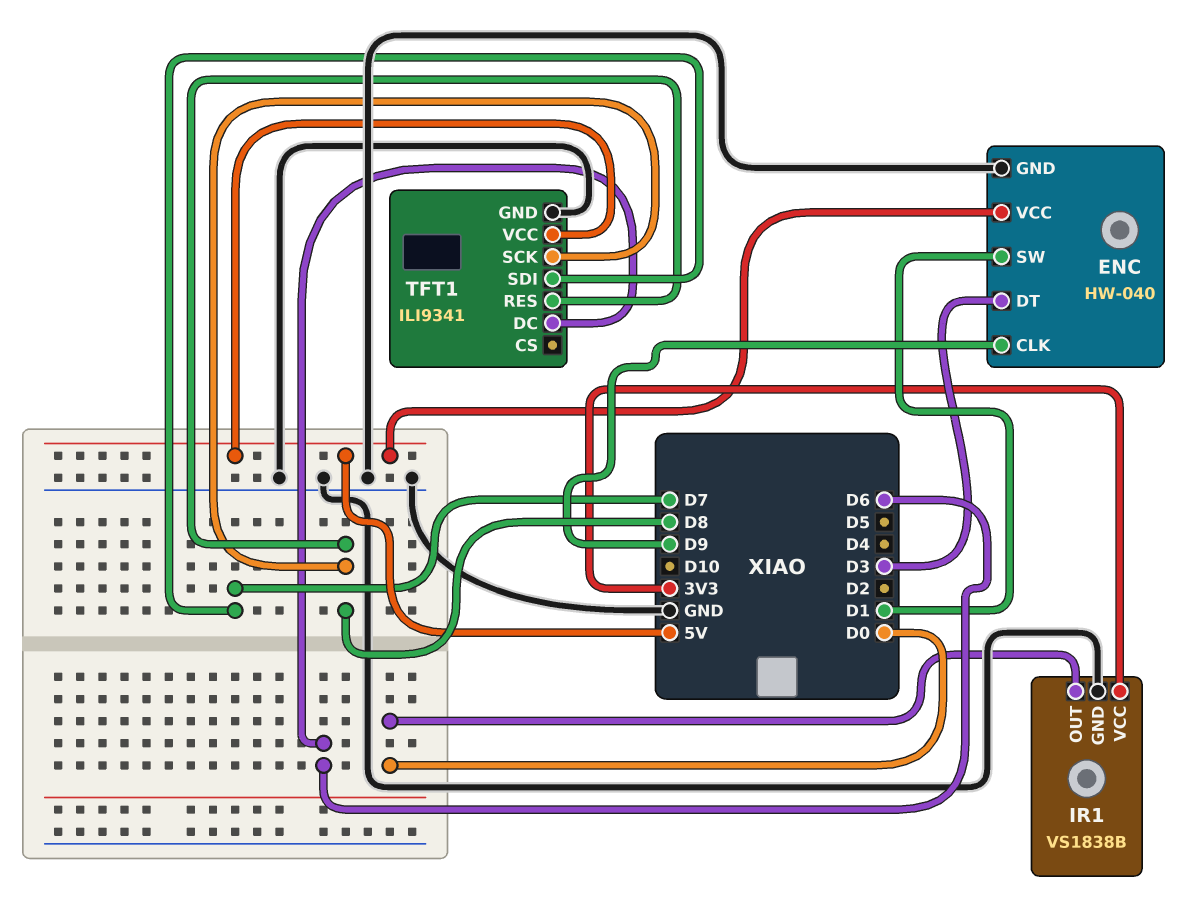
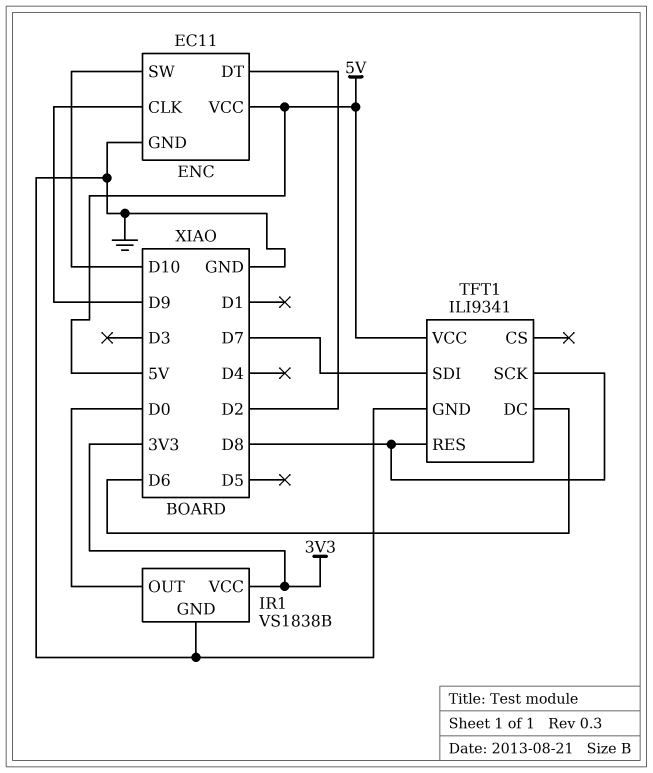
ENC: HW-040 -> EC11
ENC pin DT: D3 -> D2
ENC pin SW: D1 -> D10

